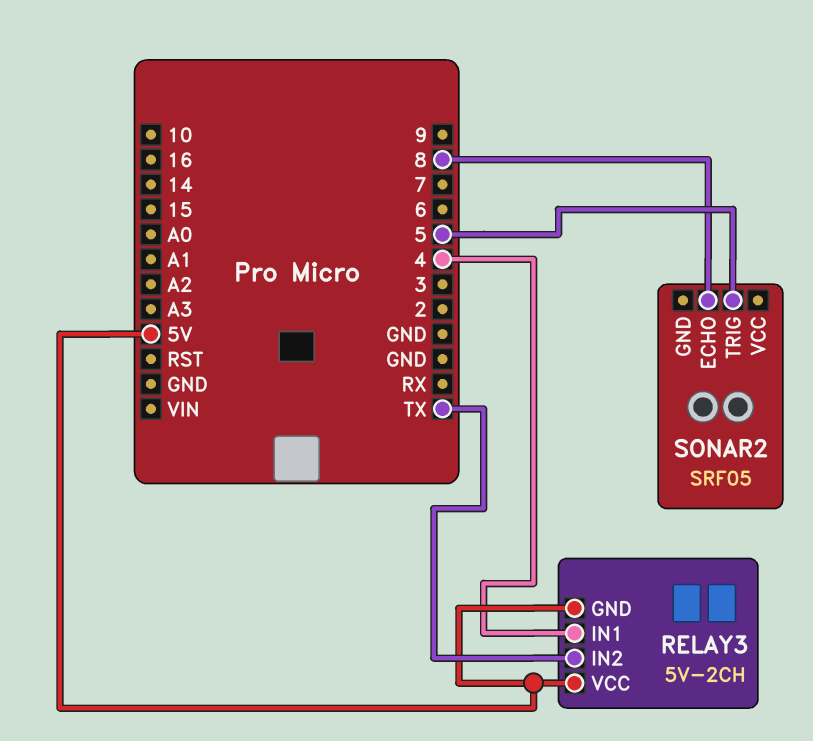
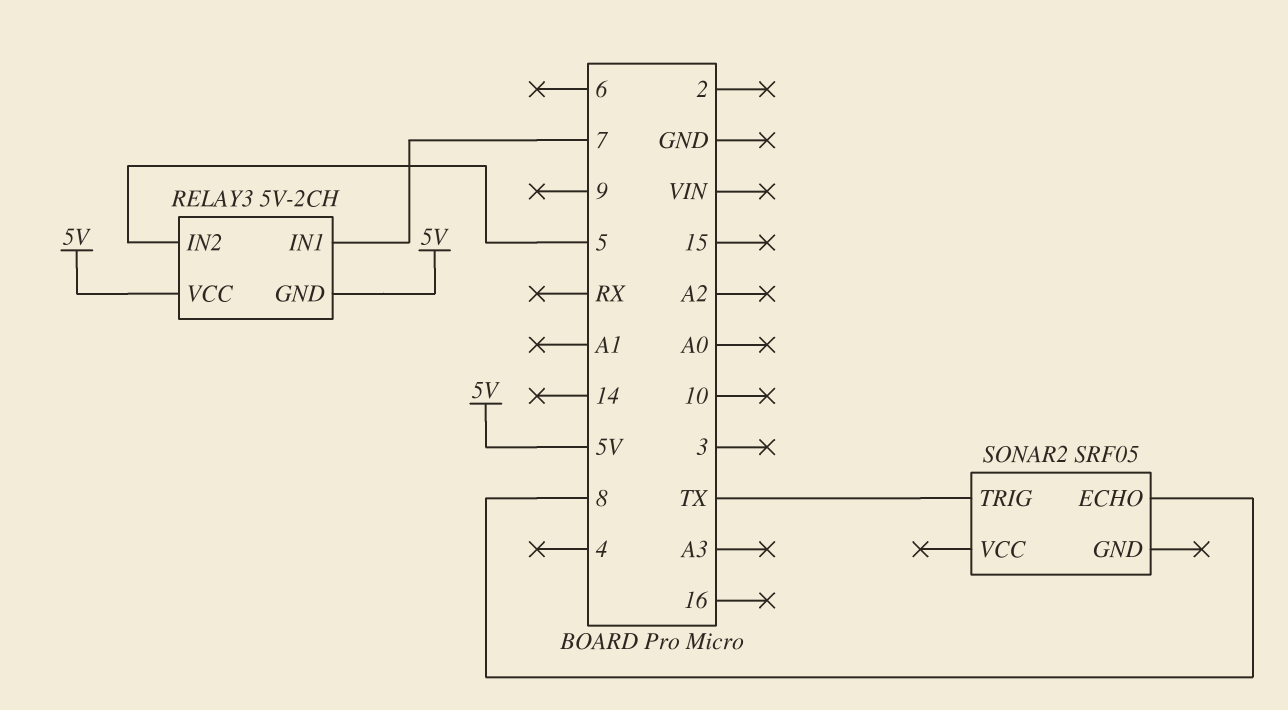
RELAY3 pin IN1: 4 -> 7
RELAY3 pin IN2: TX -> 5
SONAR2 pin TRIG: 5 -> TX

